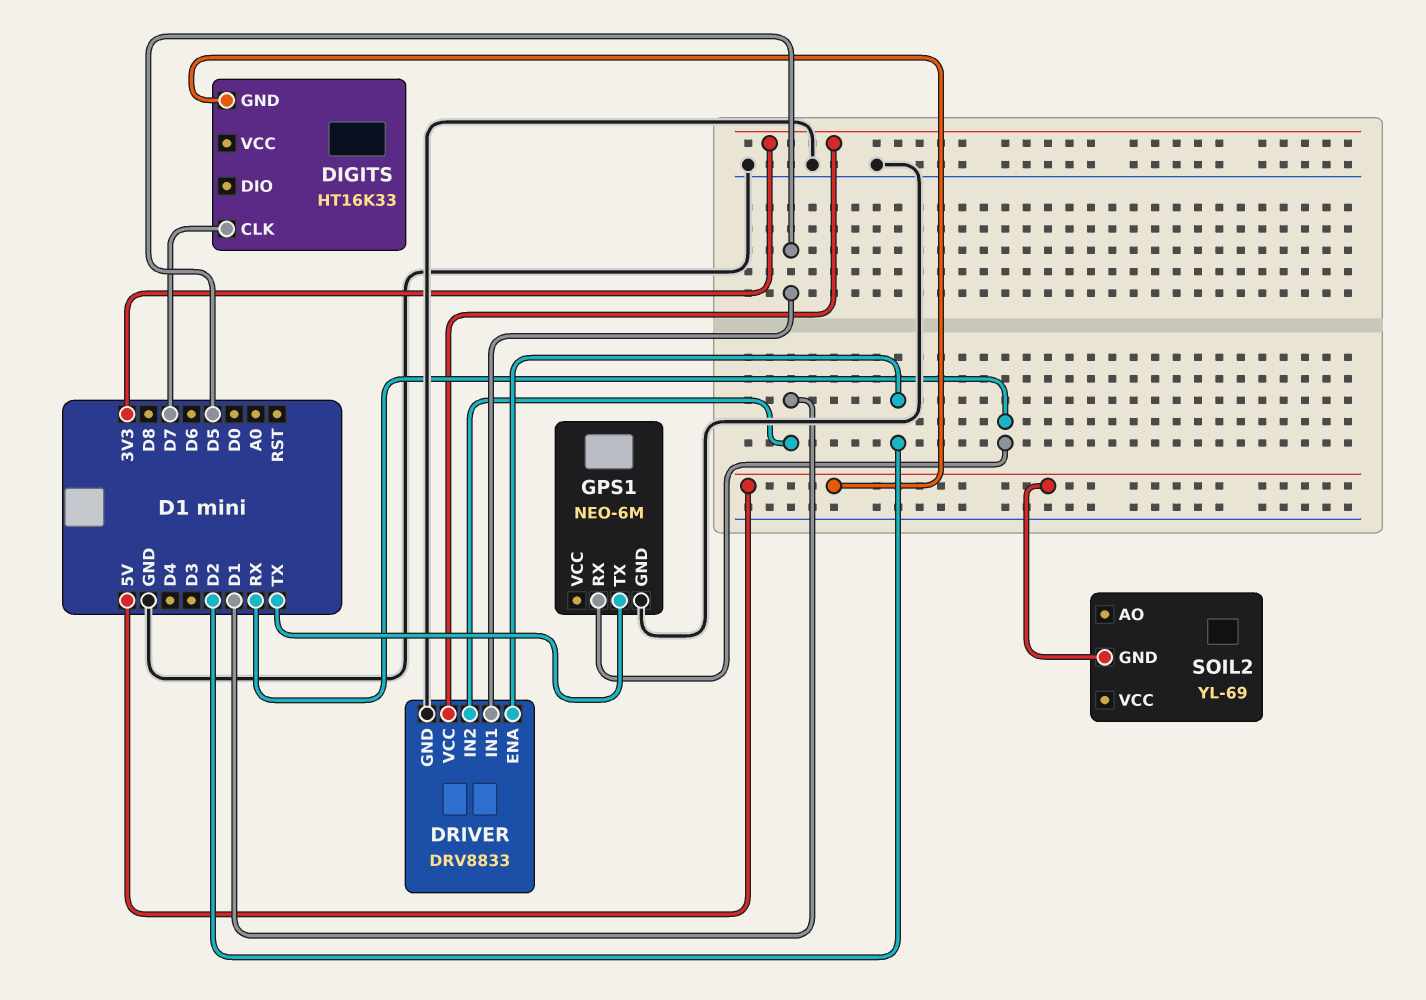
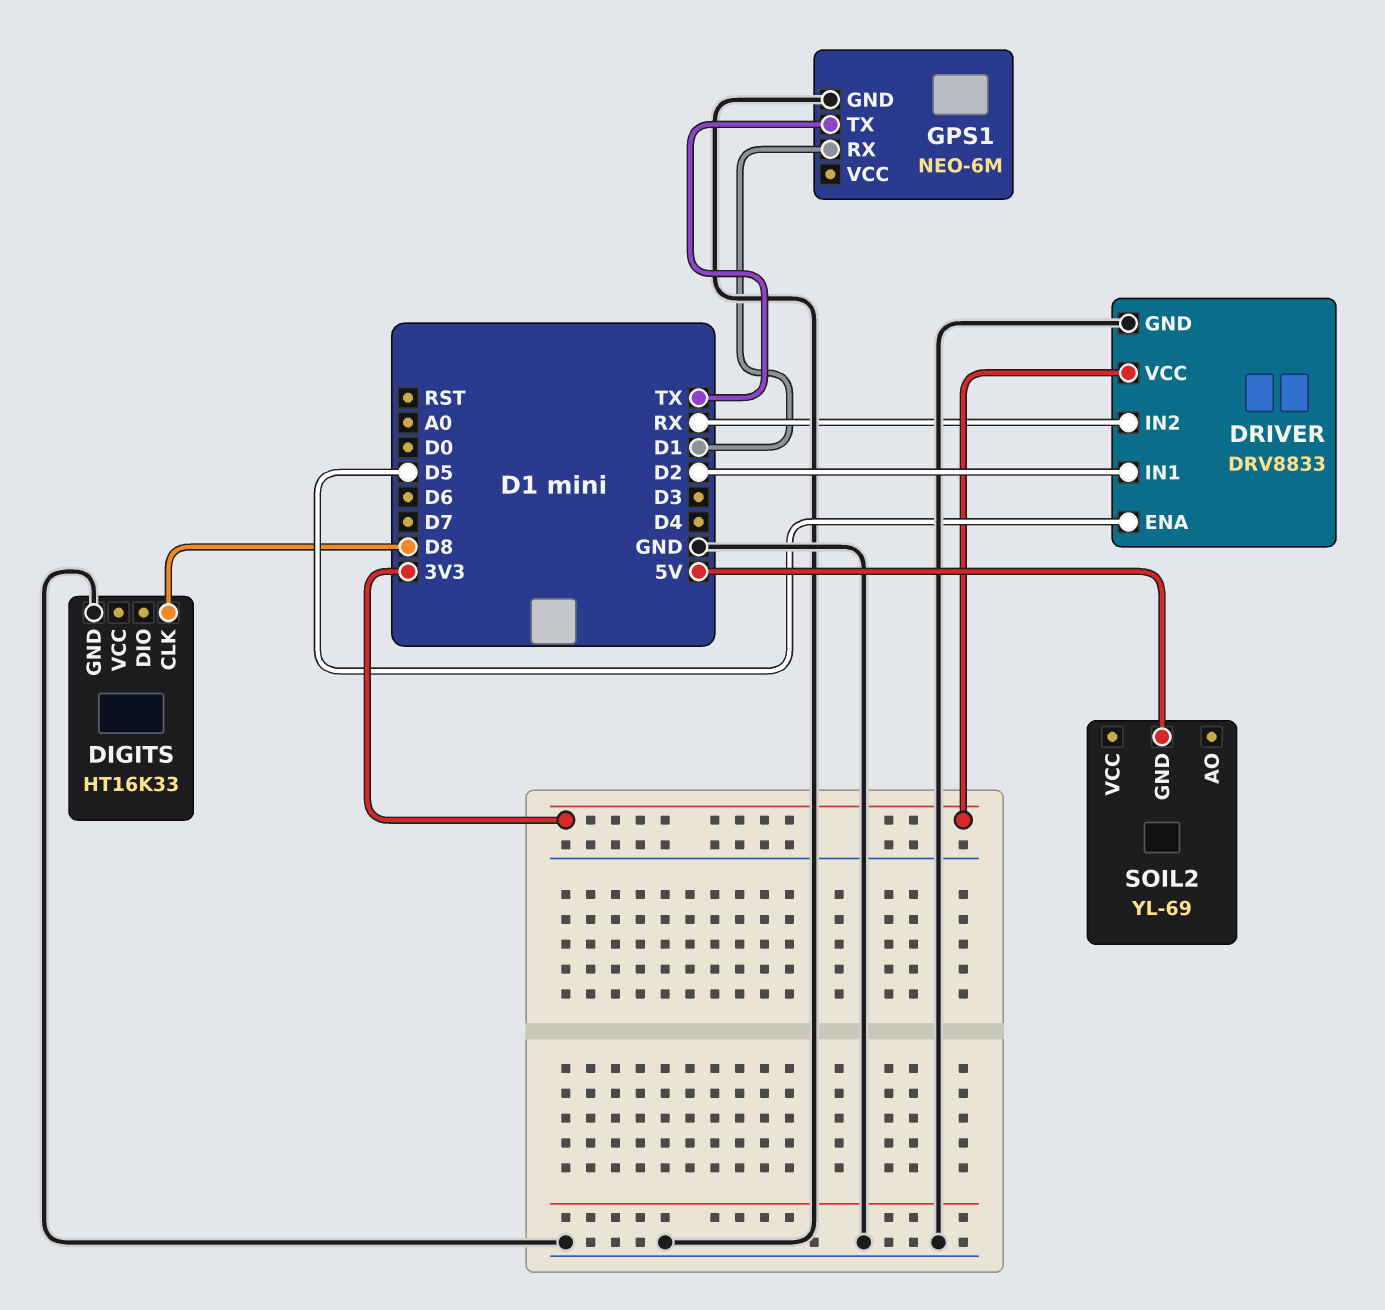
DIGITS pin CLK: D7 -> D8
DIGITS pin GND: 5V -> GND
DRIVER pin ENA: D2 -> D5
DRIVER pin IN1: D5 -> D2
DRIVER pin IN2: D1 -> RX
GPS1 pin RX: RX -> D1

